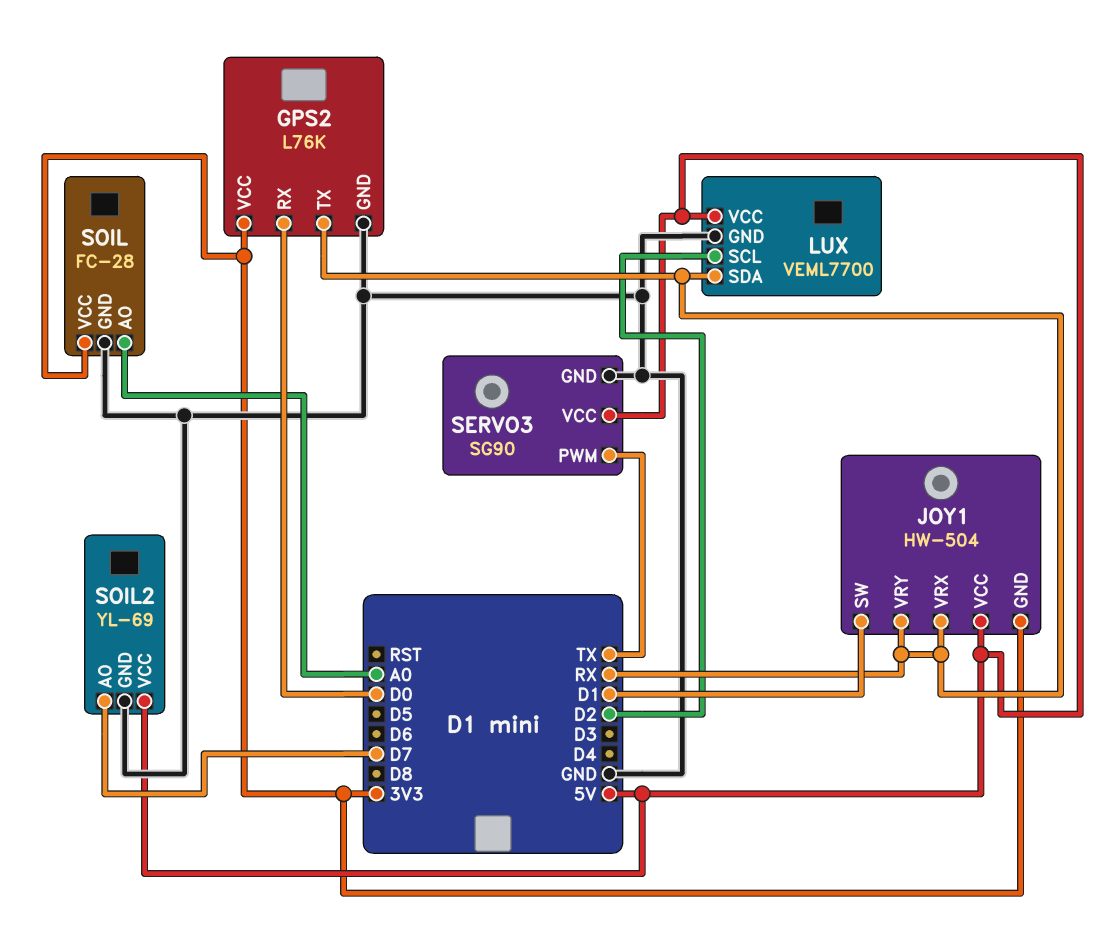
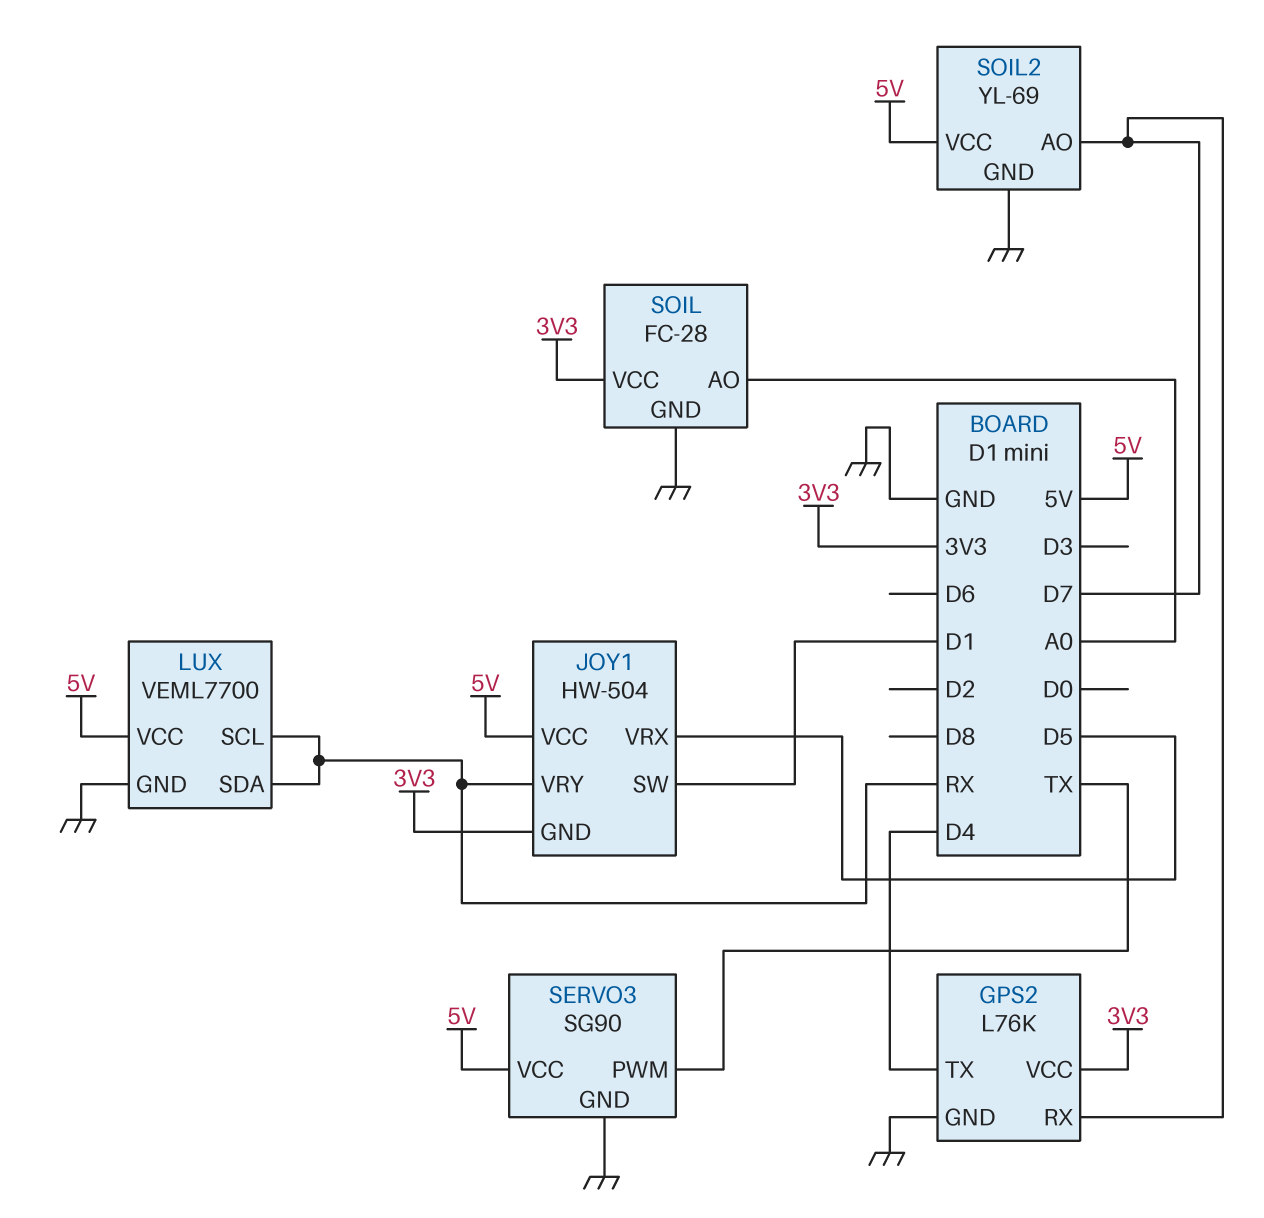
GPS2 pin RX: D0 -> D7
GPS2 pin TX: RX -> D4
JOY1 pin VRX: RX -> D5
LUX pin SCL: D2 -> RX

